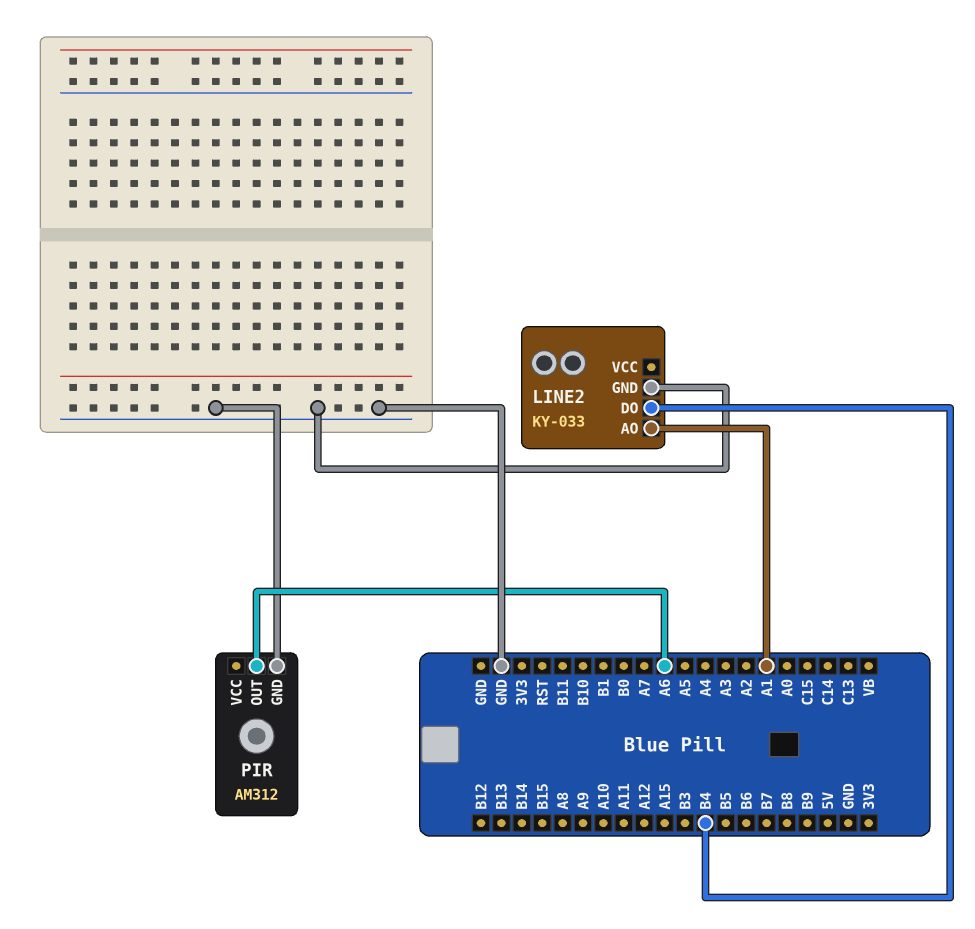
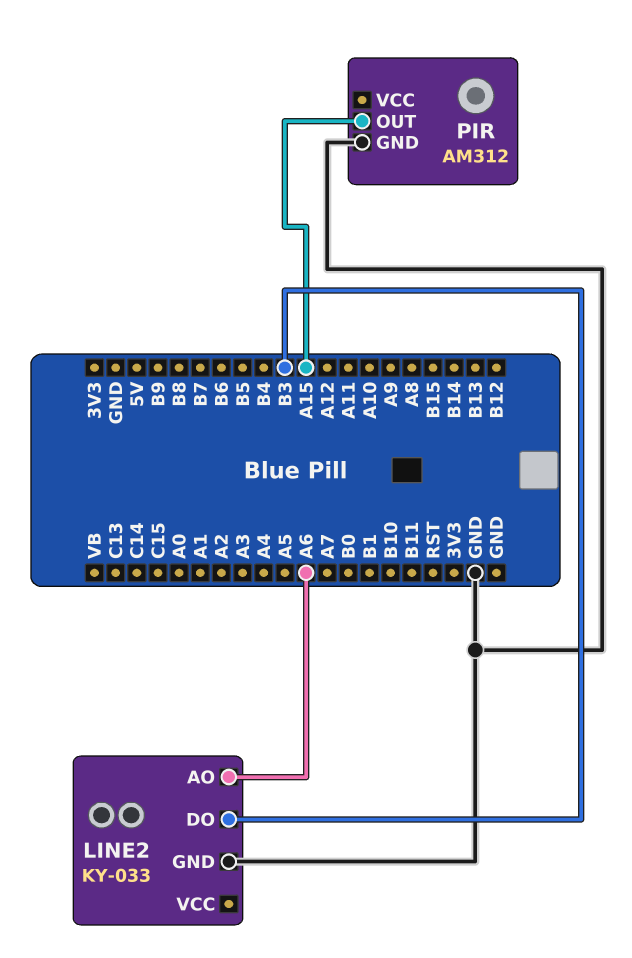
LINE2 pin AO: A1 -> A6
LINE2 pin DO: B4 -> B3
PIR pin OUT: A6 -> A15

